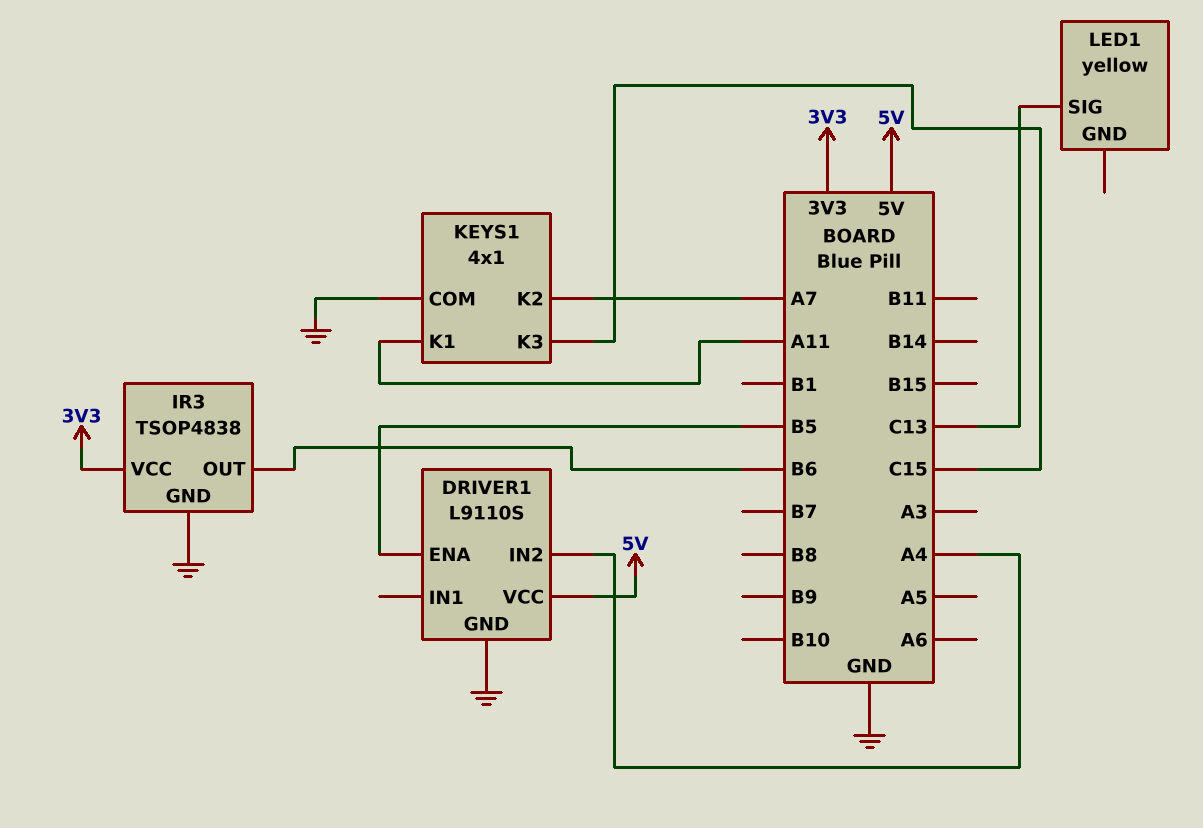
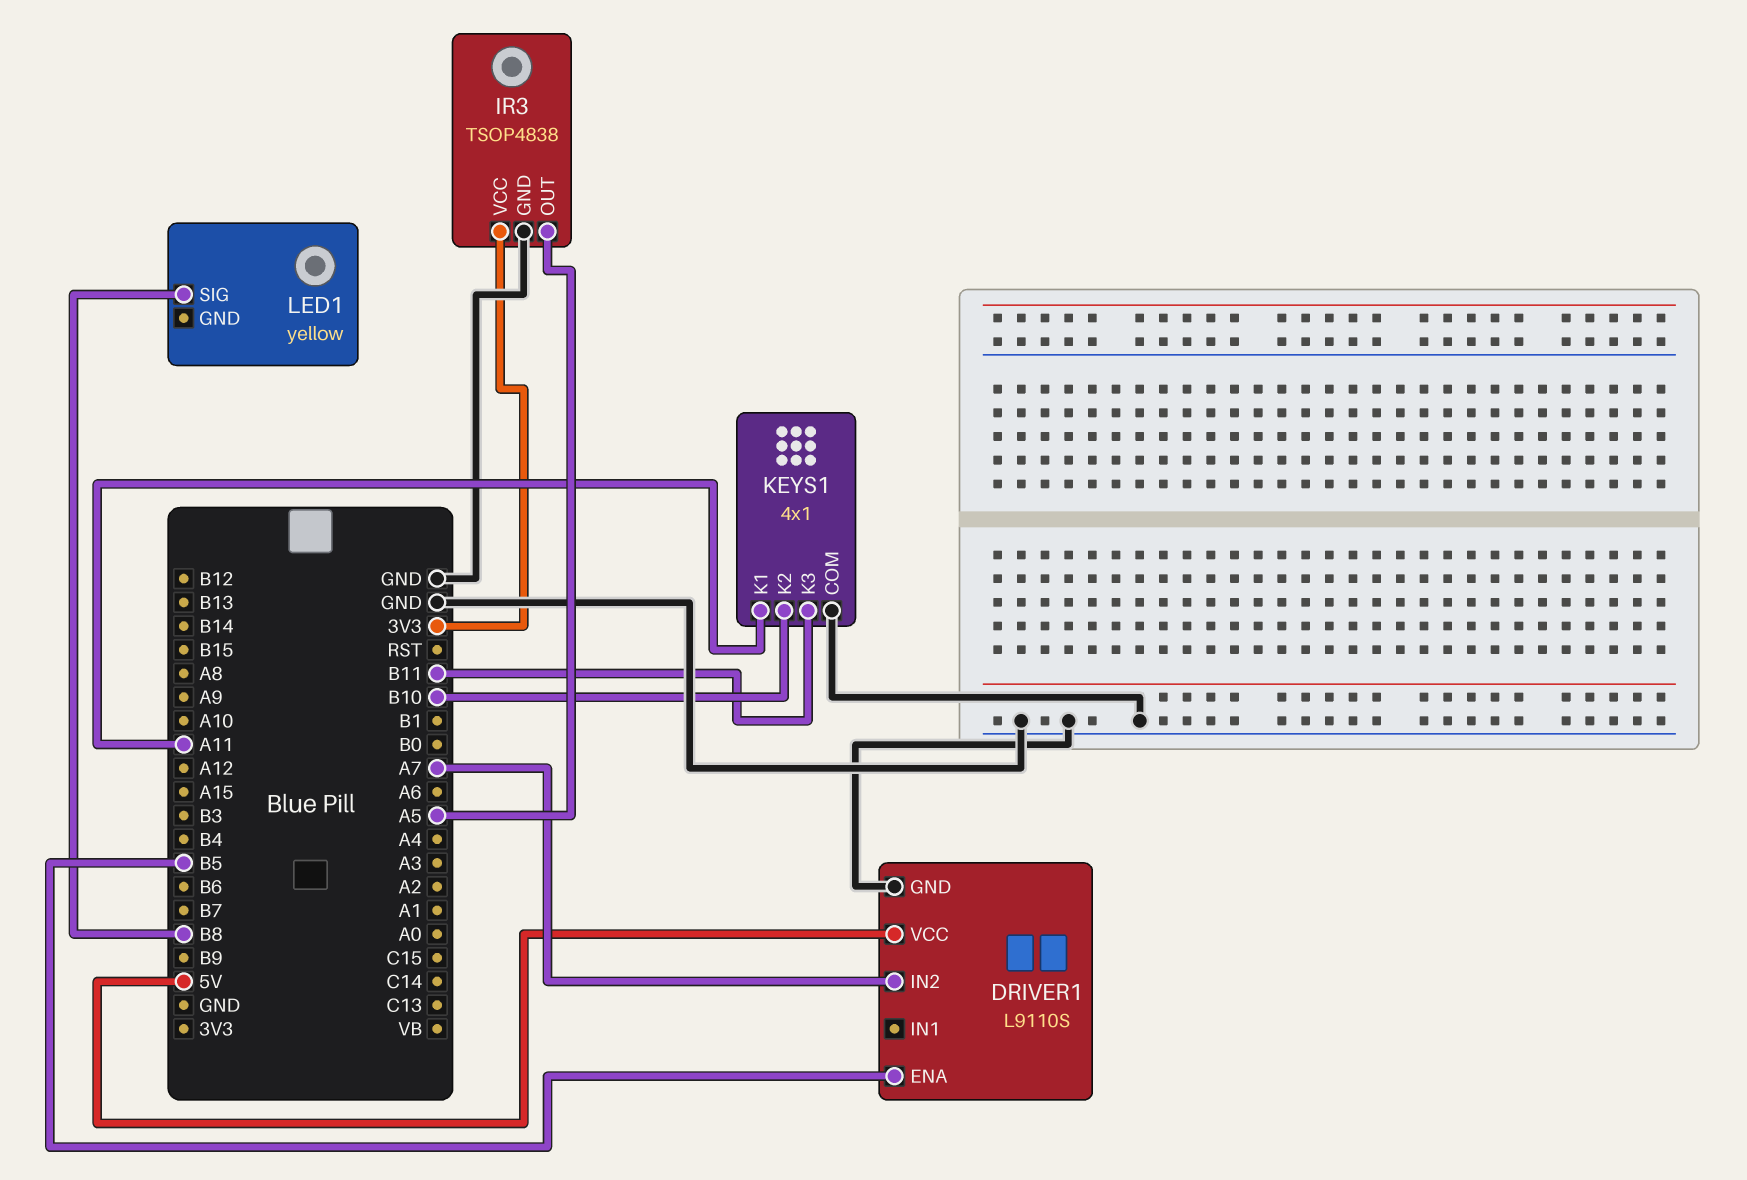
DRIVER1 pin IN2: A4 -> A7
IR3 pin OUT: B6 -> A5
KEYS1 pin K2: A7 -> B10
KEYS1 pin K3: C15 -> B11
LED1 pin SIG: C13 -> B8

